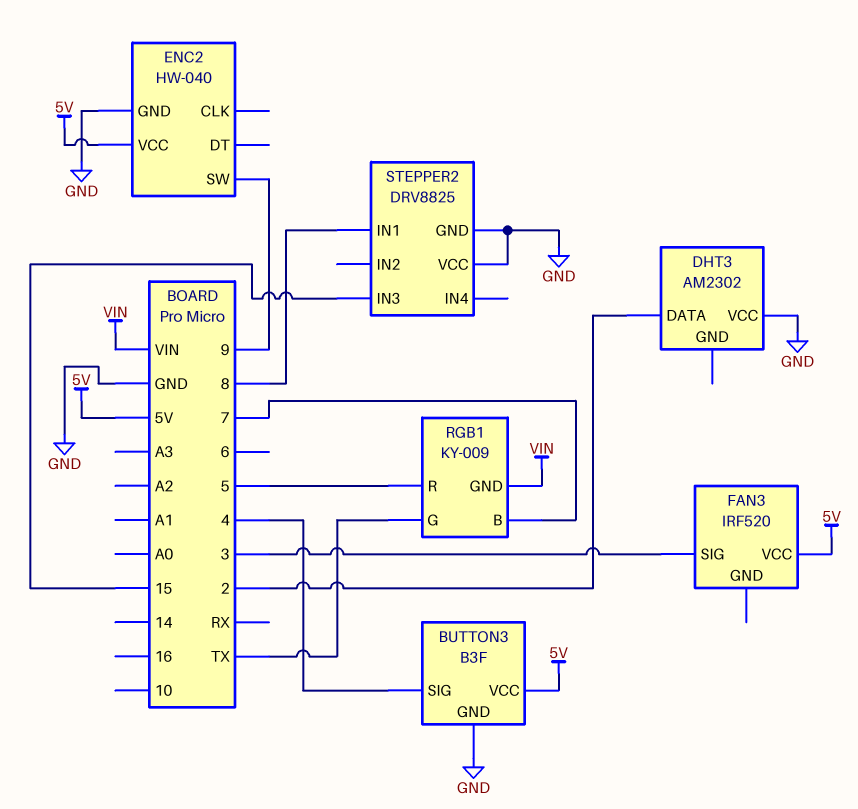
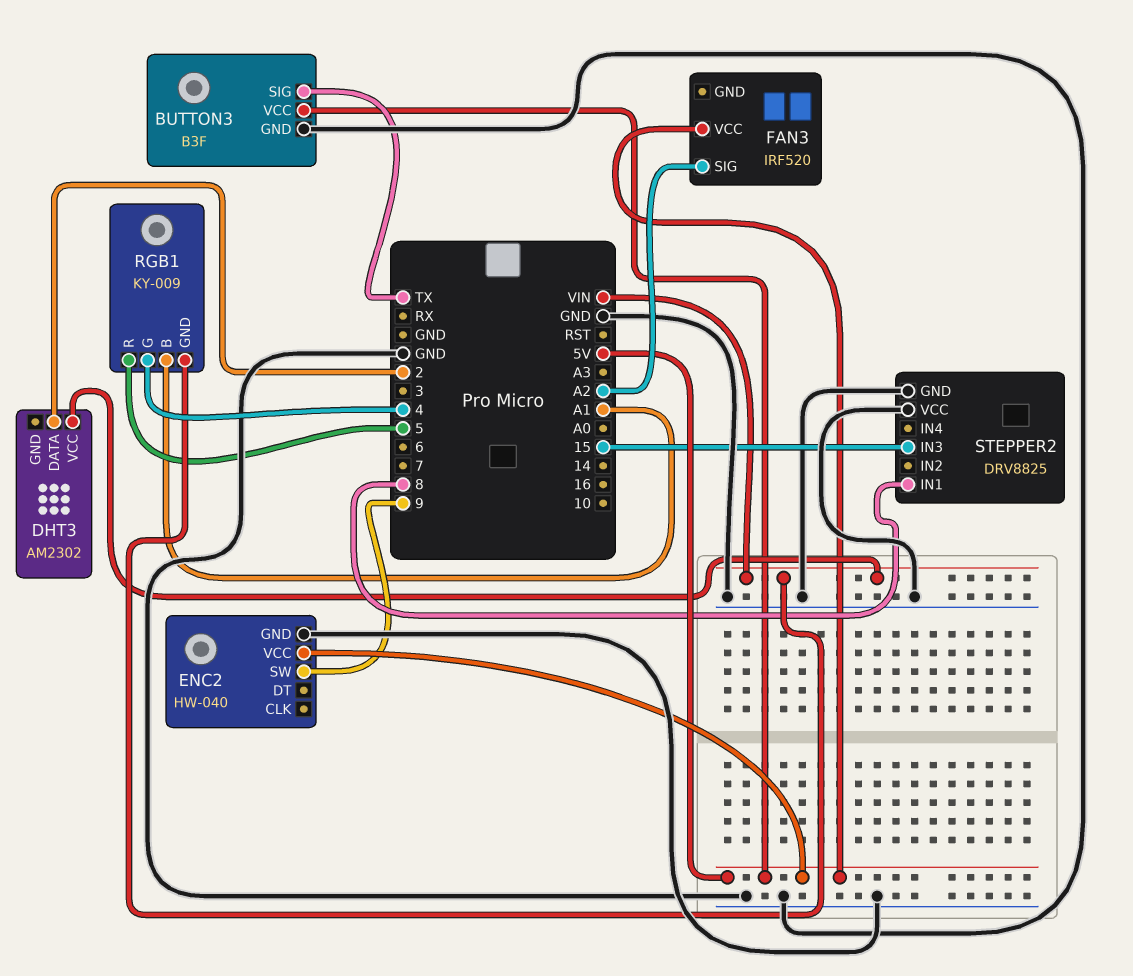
BUTTON3 pin SIG: 4 -> TX
DHT3 pin VCC: GND -> VIN
FAN3 pin SIG: 3 -> A2
RGB1 pin B: 7 -> A1
RGB1 pin G: TX -> 4

